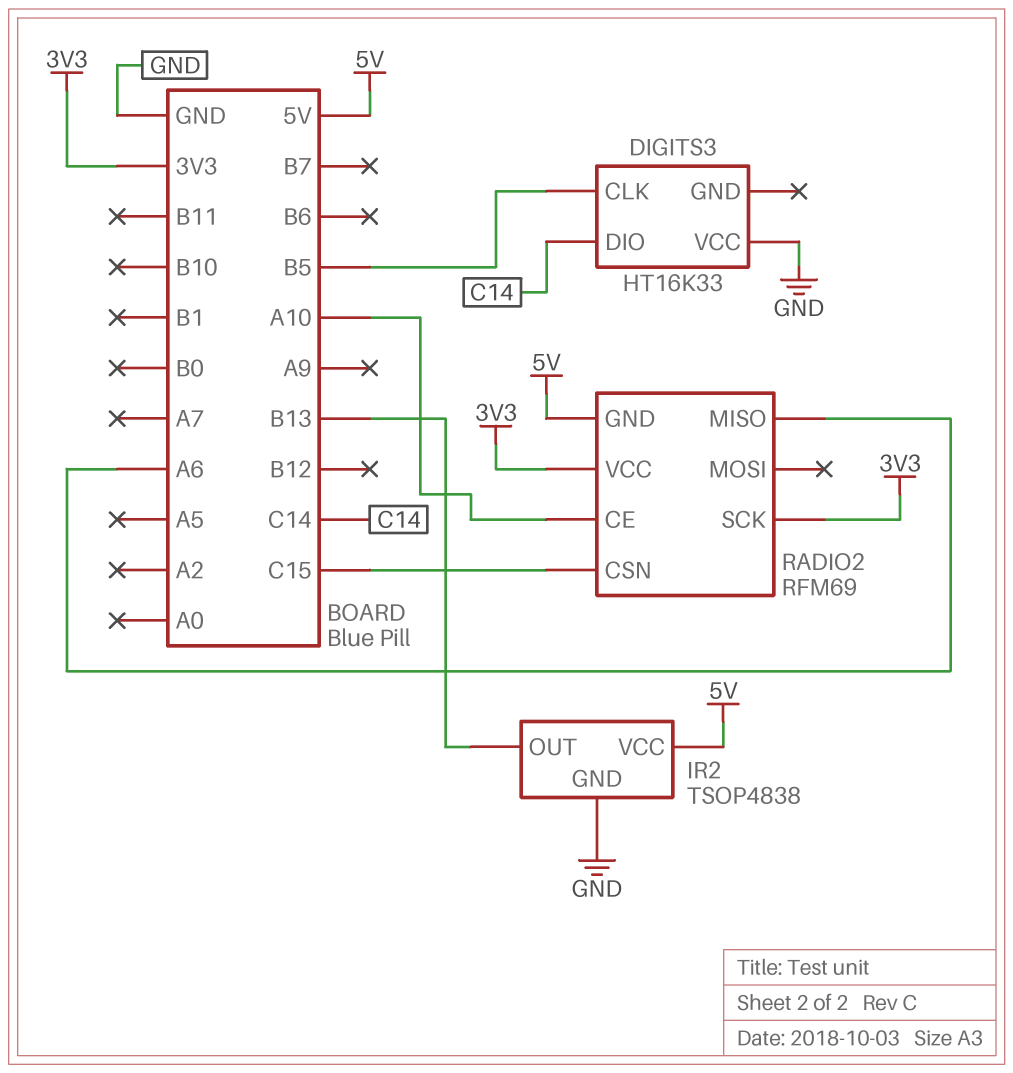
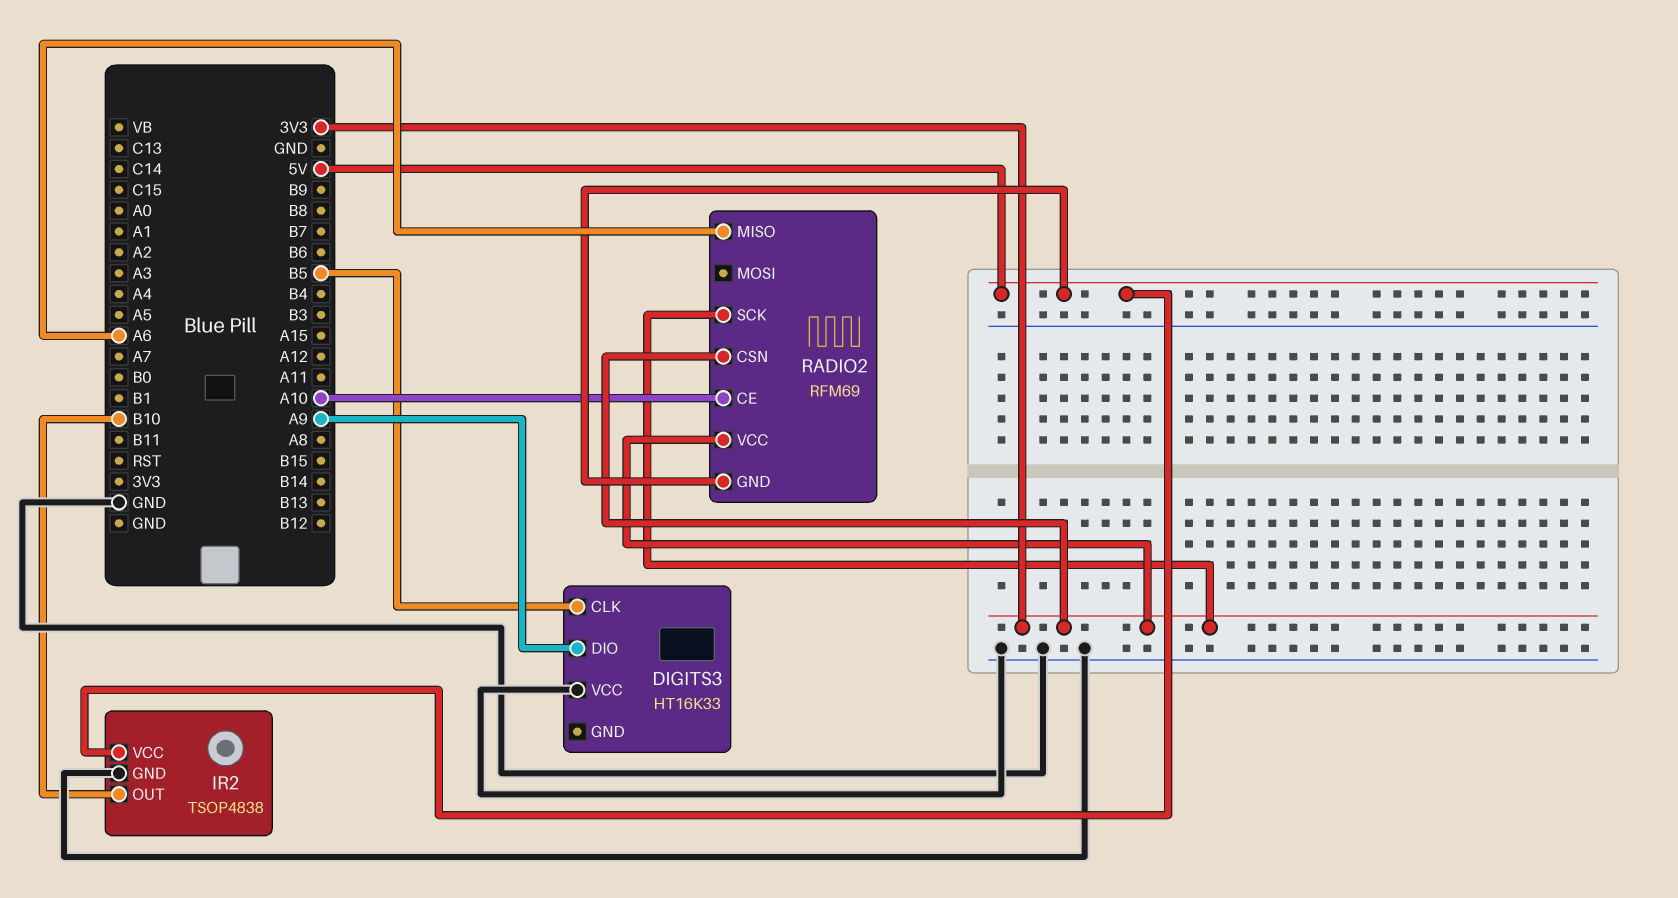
DIGITS3 pin DIO: C14 -> A9
IR2 pin OUT: B13 -> B10
RADIO2 pin CSN: C15 -> 3V3

